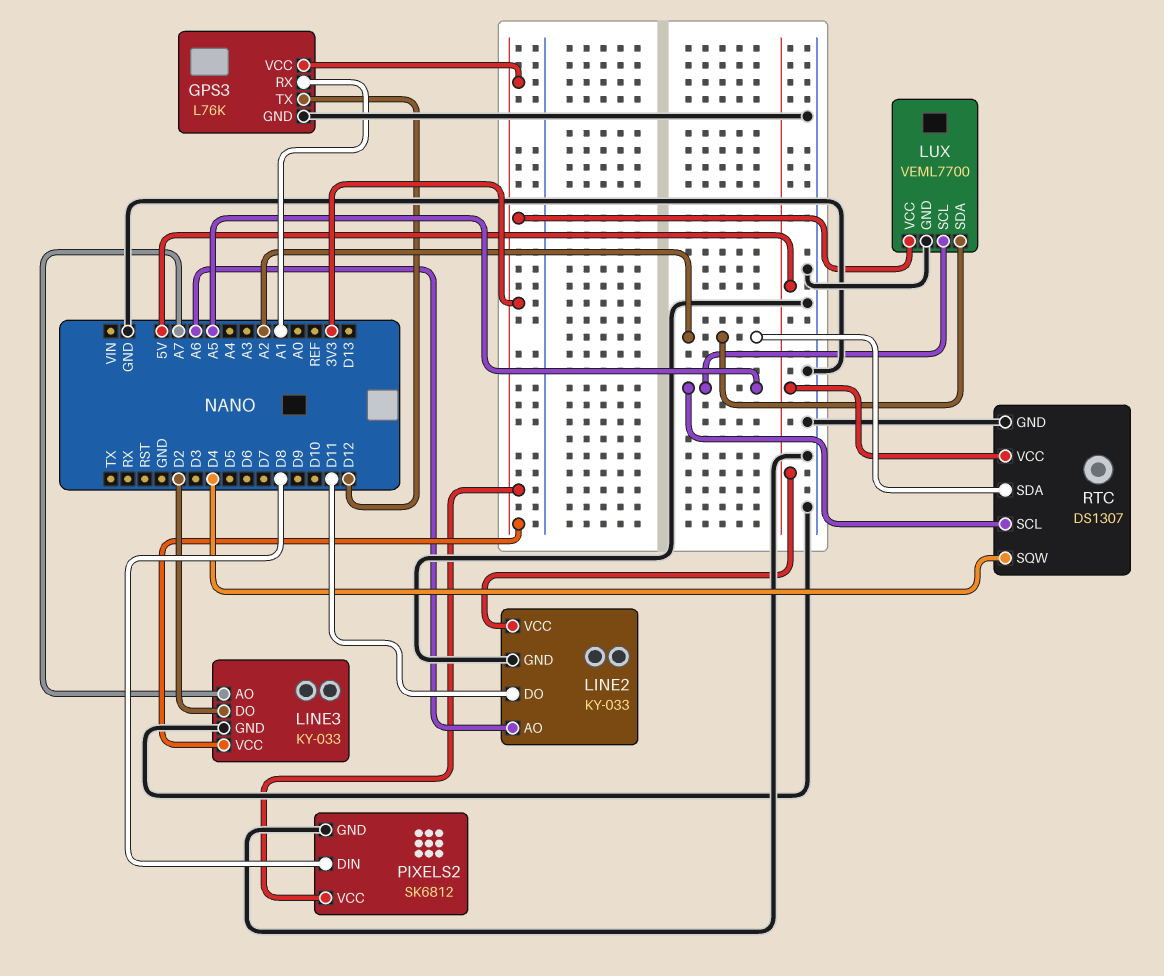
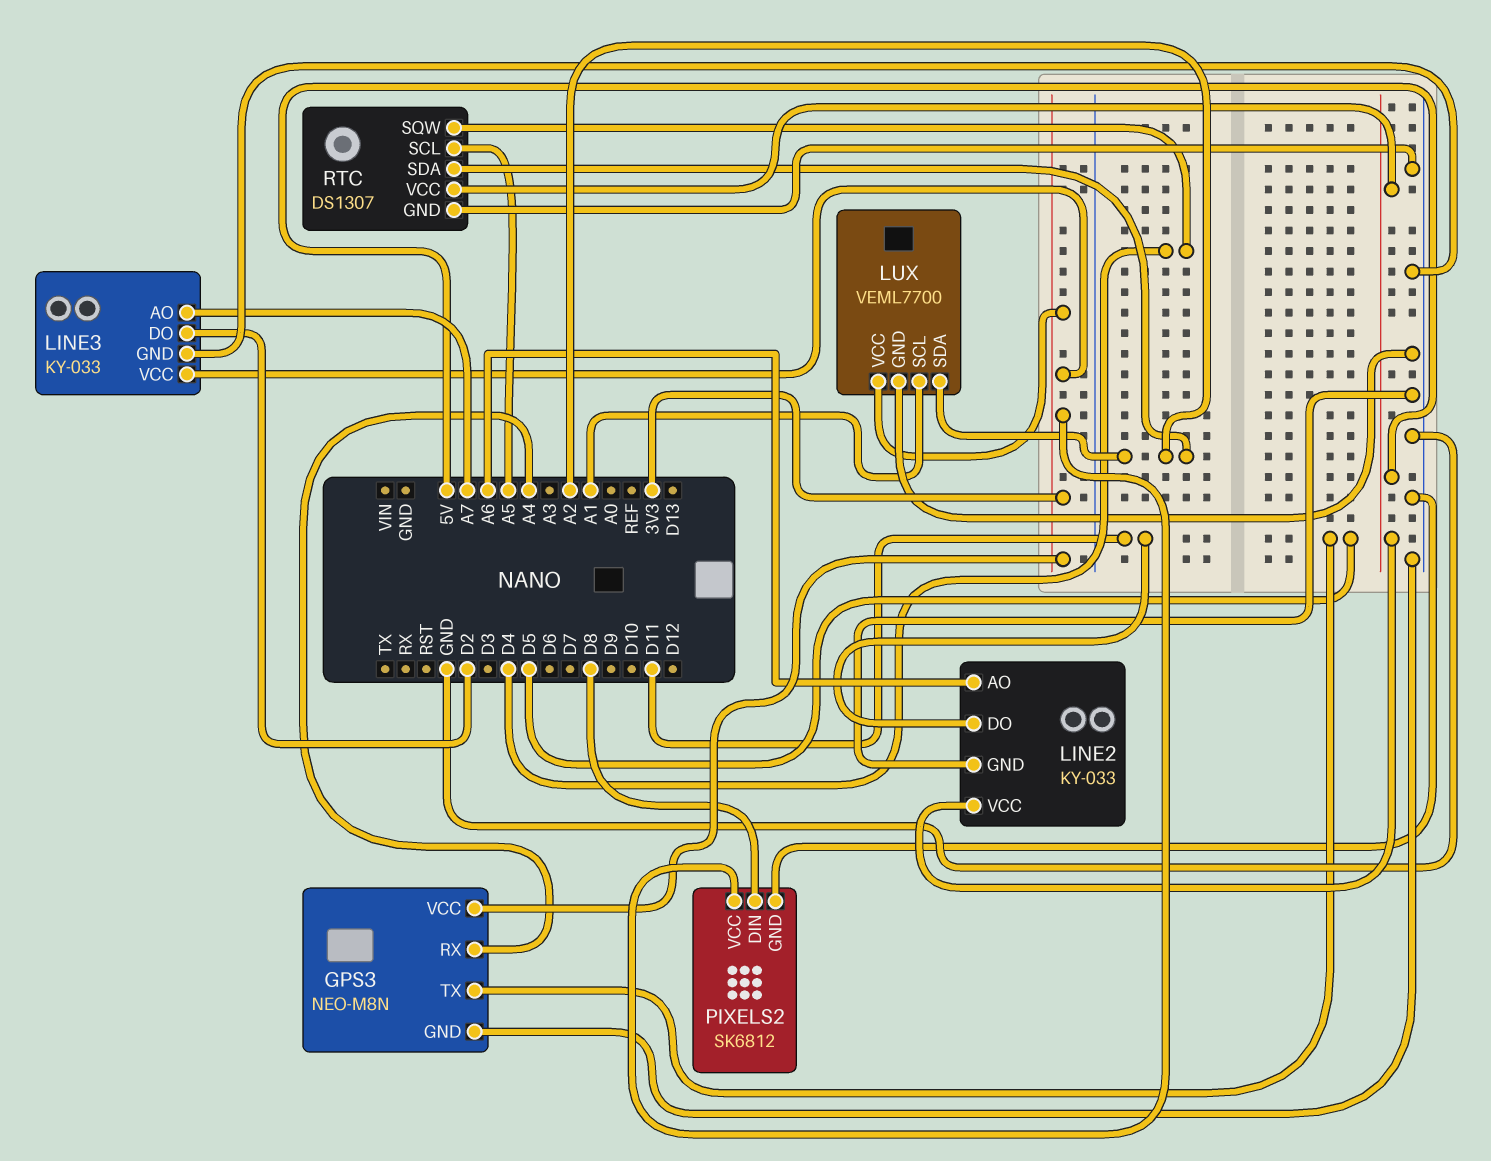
GPS3: L76K -> NEO-M8N
GPS3 pin RX: A1 -> A4
GPS3 pin TX: D12 -> D5
LUX pin SCL: A5 -> A1

